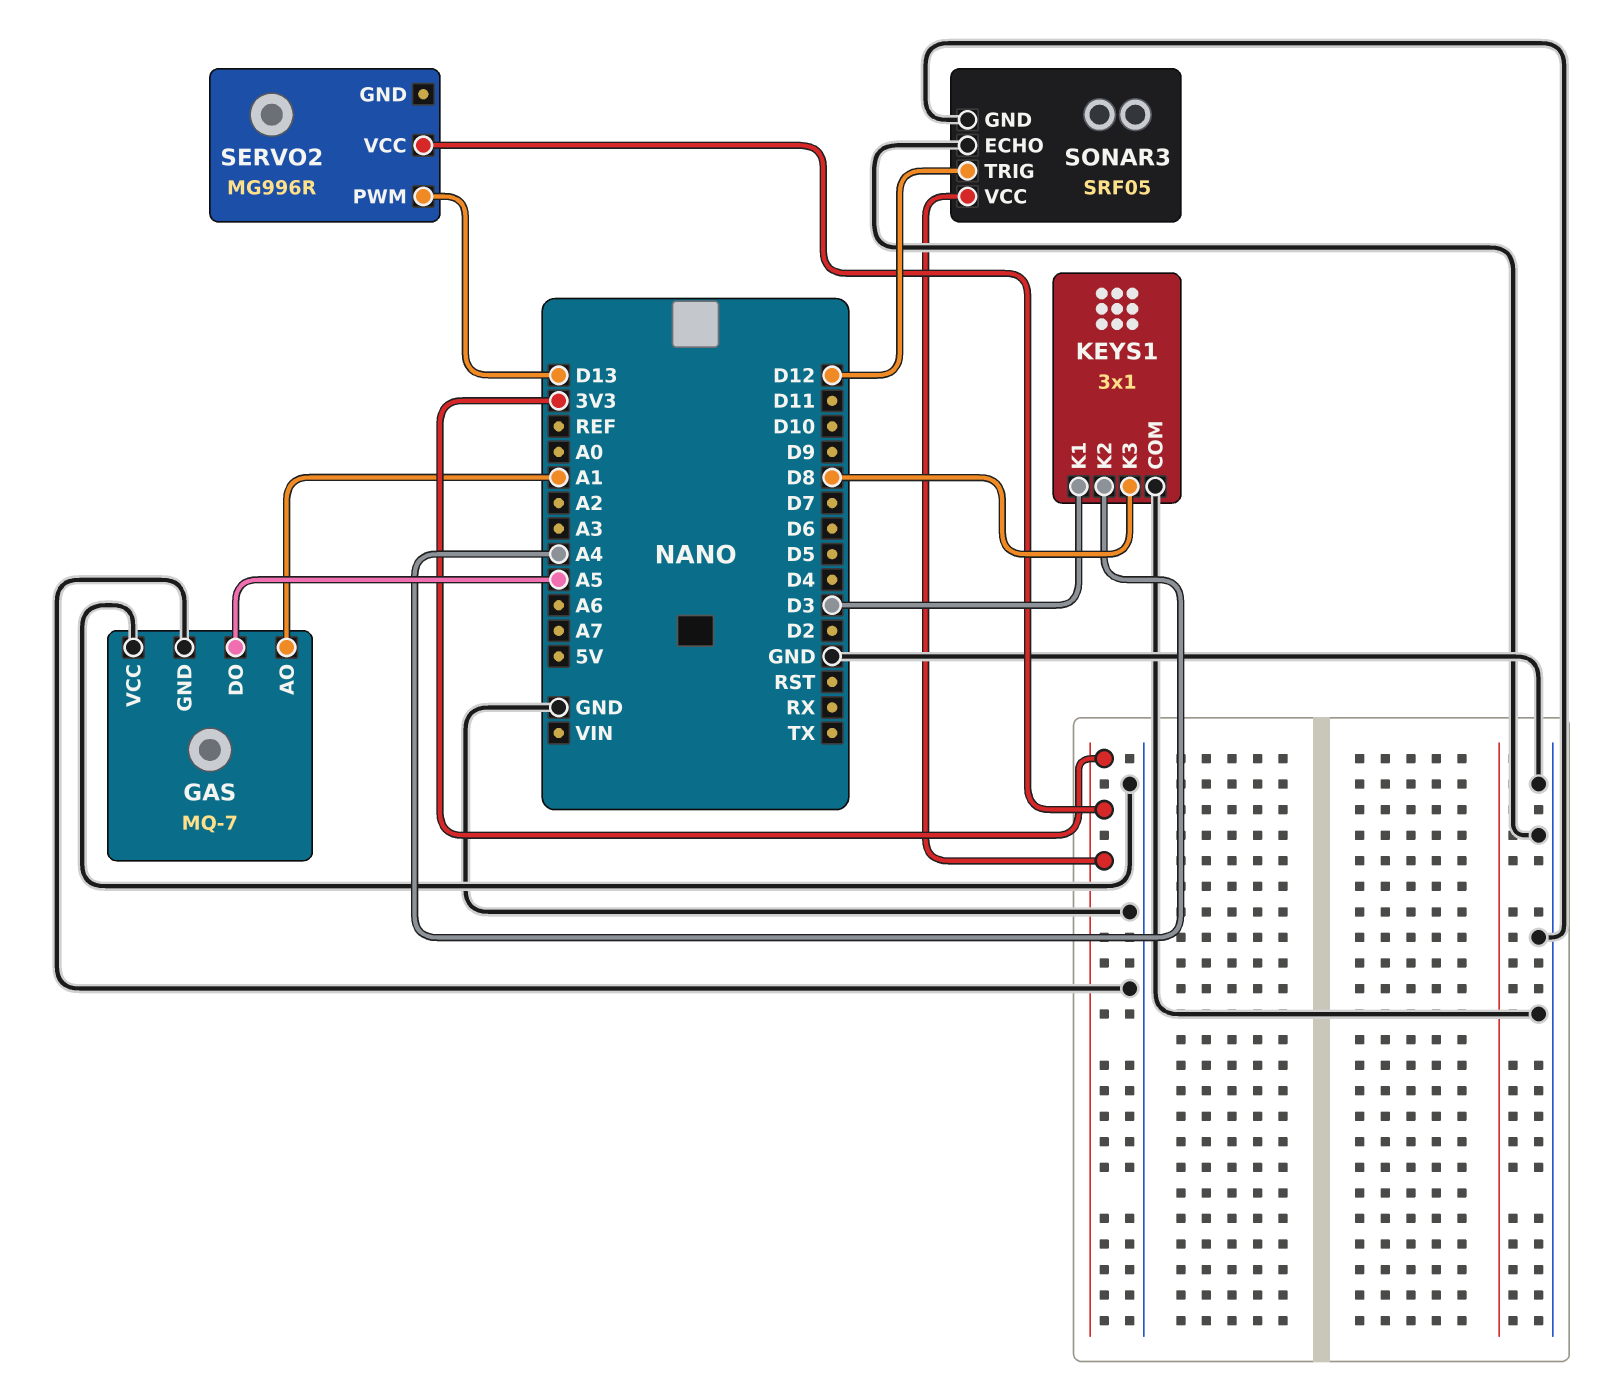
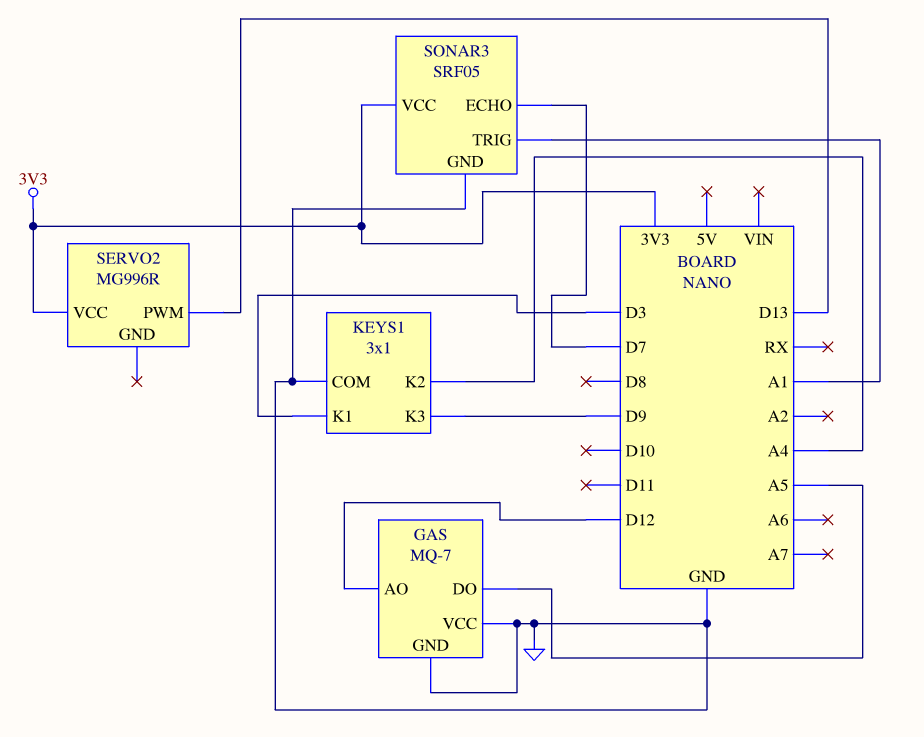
GAS pin AO: A1 -> D12
KEYS1 pin K3: D8 -> D9
SONAR3 pin ECHO: GND -> D7
SONAR3 pin TRIG: D12 -> A1

